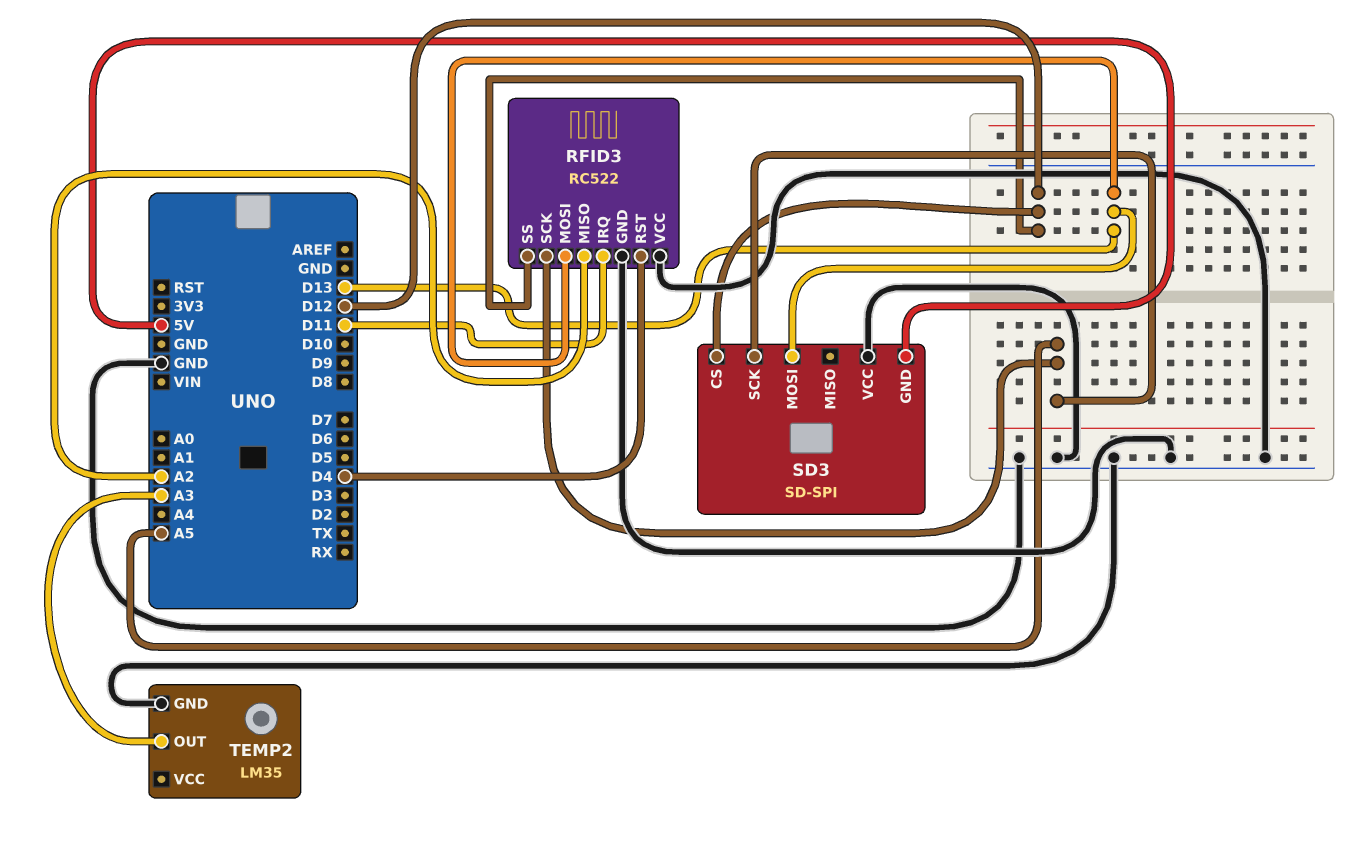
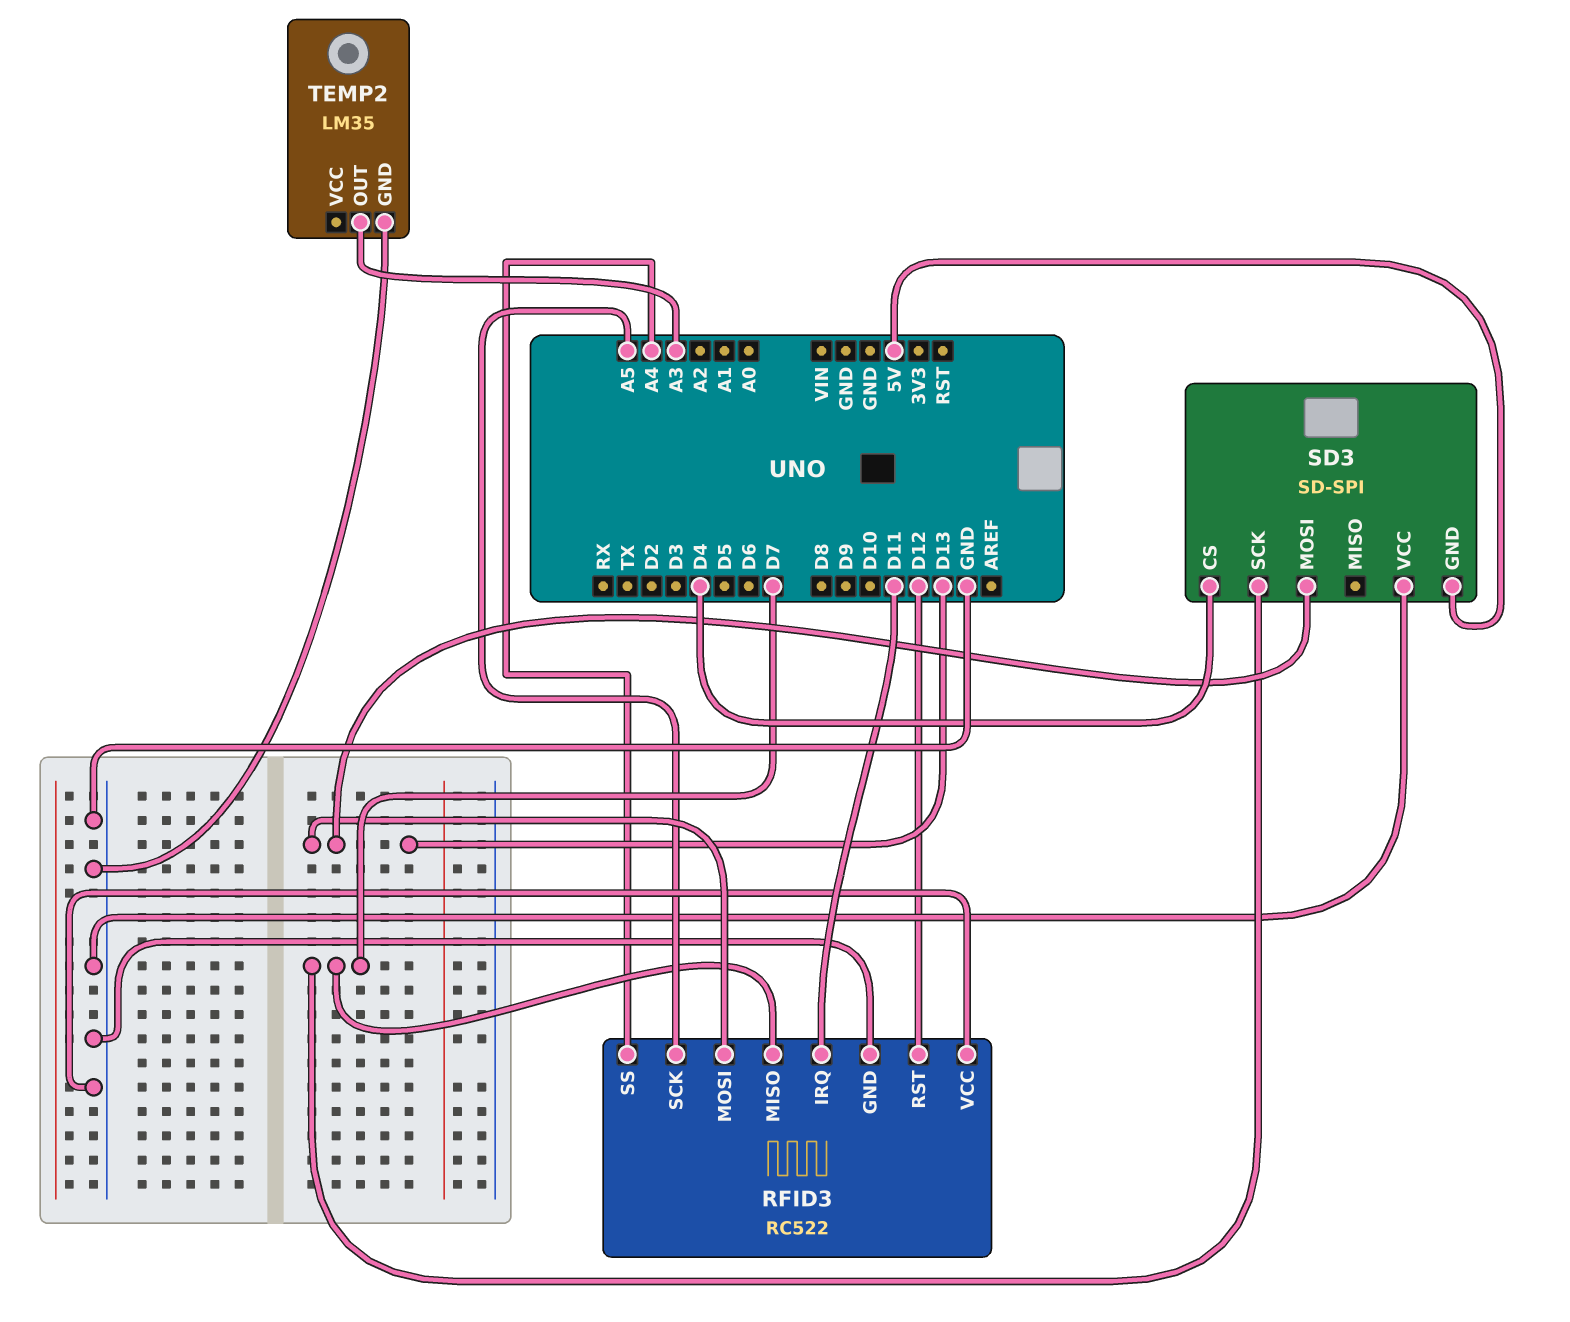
RFID3 pin MISO: A2 -> D7
RFID3 pin RST: D4 -> D12
RFID3 pin SS: D12 -> A4
SD3 pin CS: D12 -> D4
SD3 pin SCK: A5 -> D7

